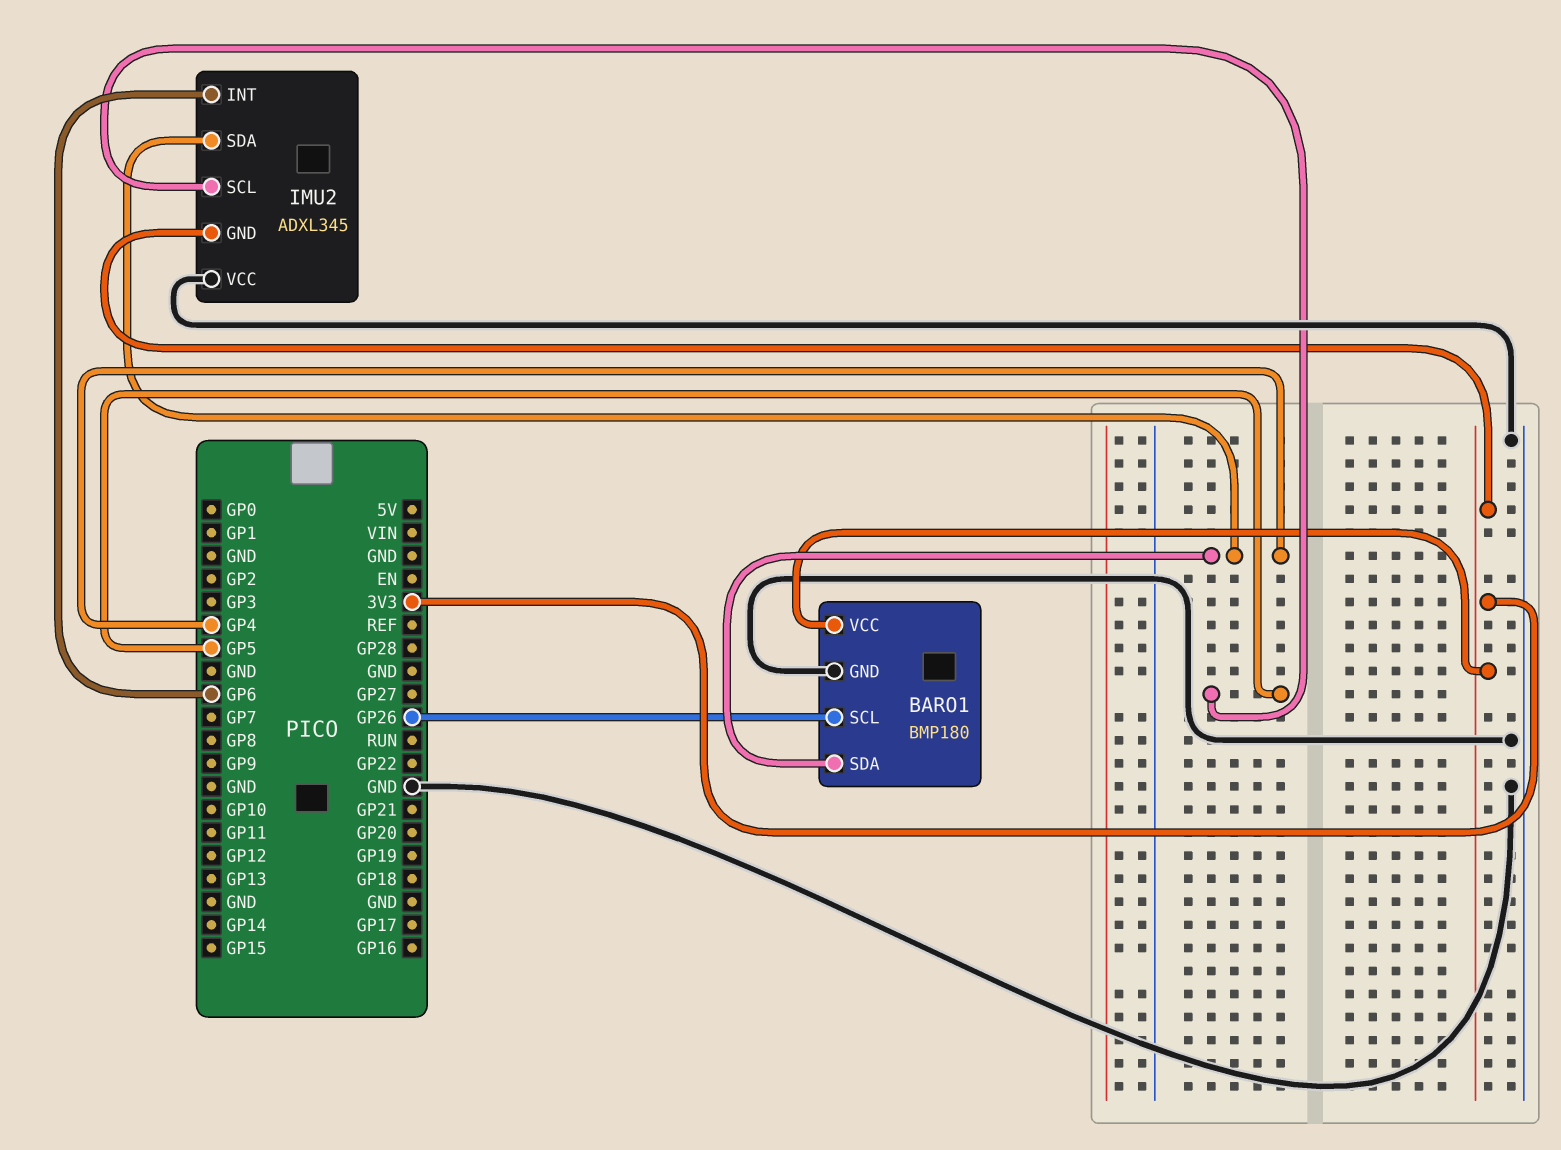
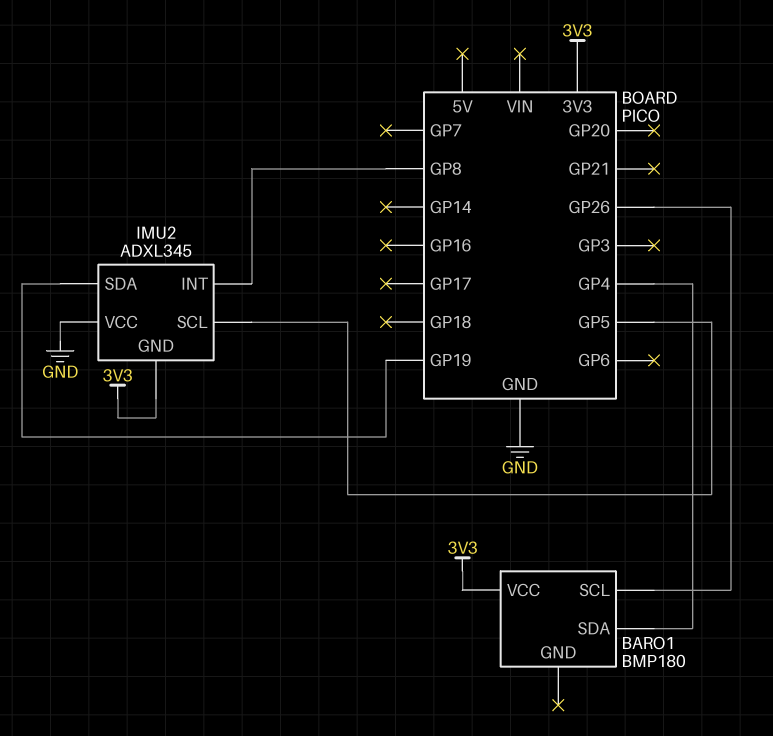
BARO1 pin GND: GND -> none
IMU2 pin INT: GP6 -> GP8
IMU2 pin SDA: GP4 -> GP19

